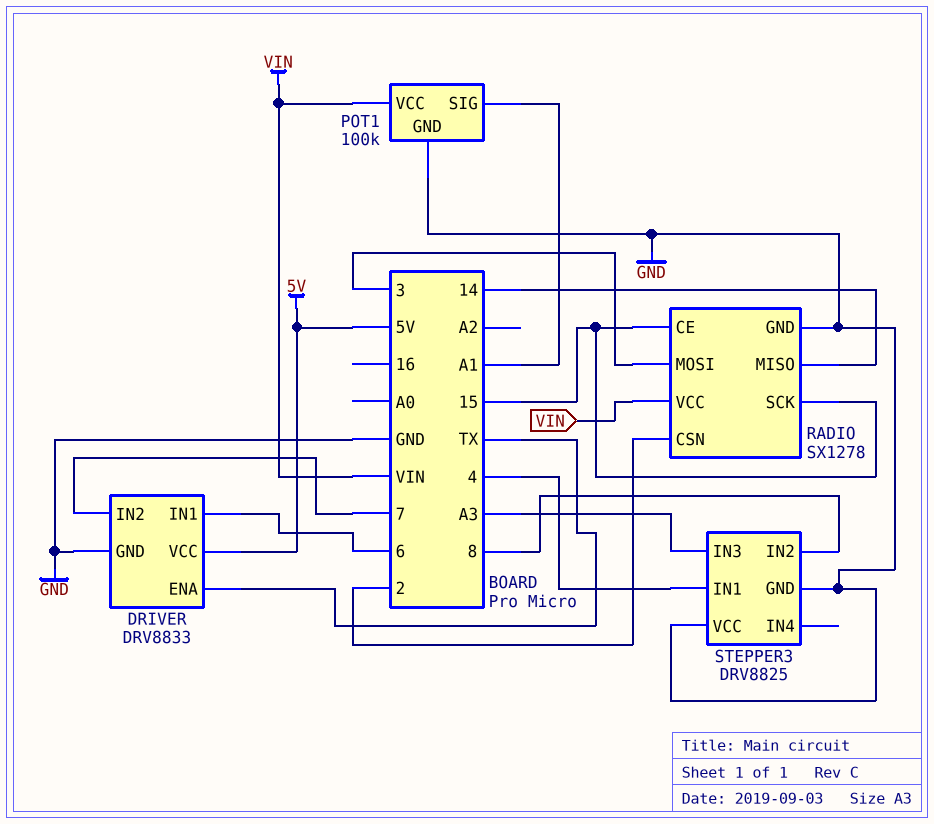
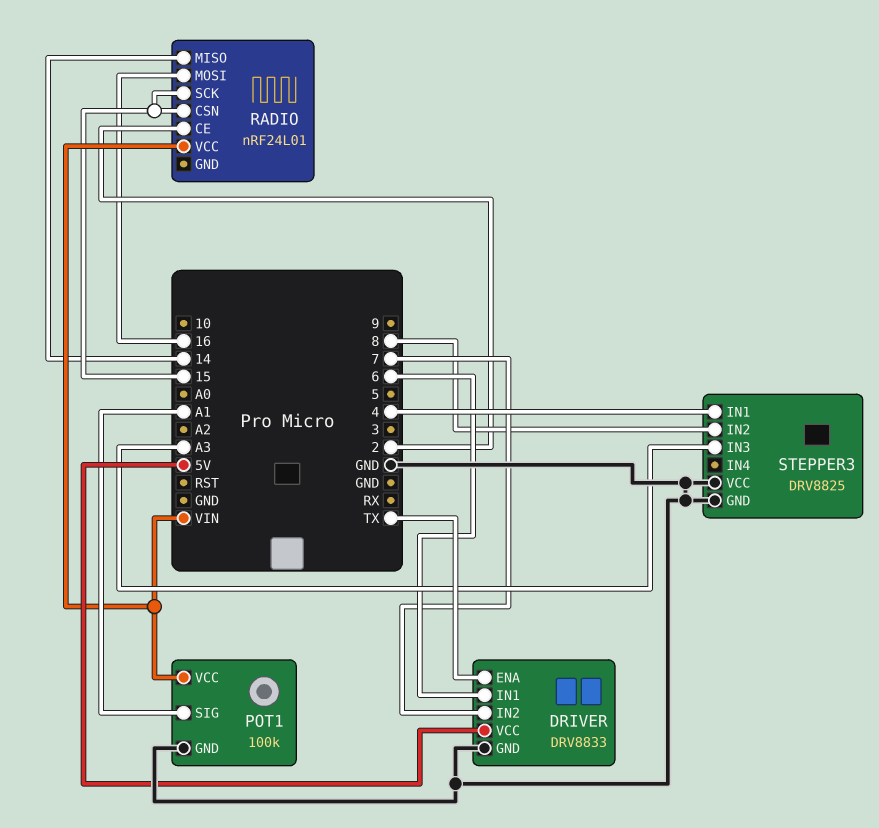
RADIO: SX1278 -> nRF24L01
RADIO pin CE: 15 -> 2
RADIO pin CSN: 2 -> 15
RADIO pin GND: GND -> none
RADIO pin MOSI: 3 -> 16

